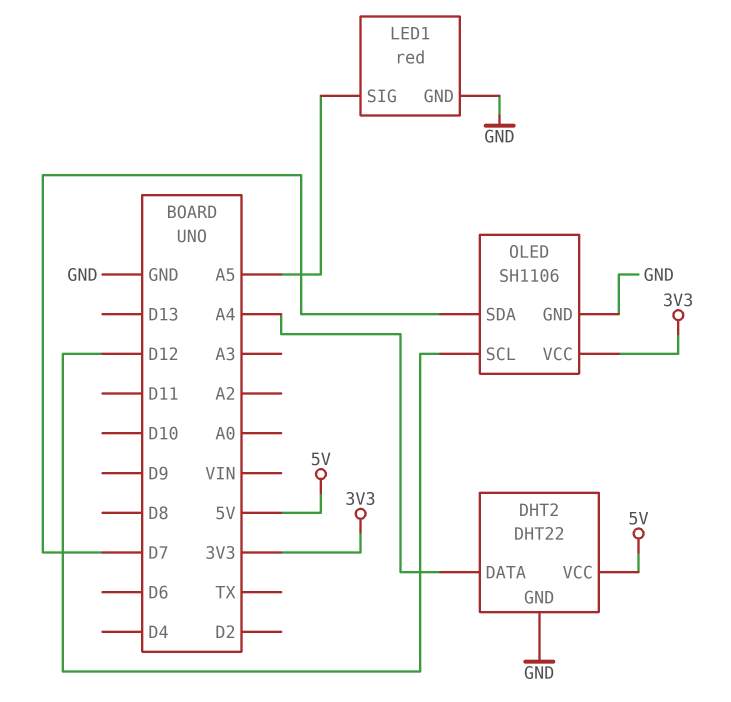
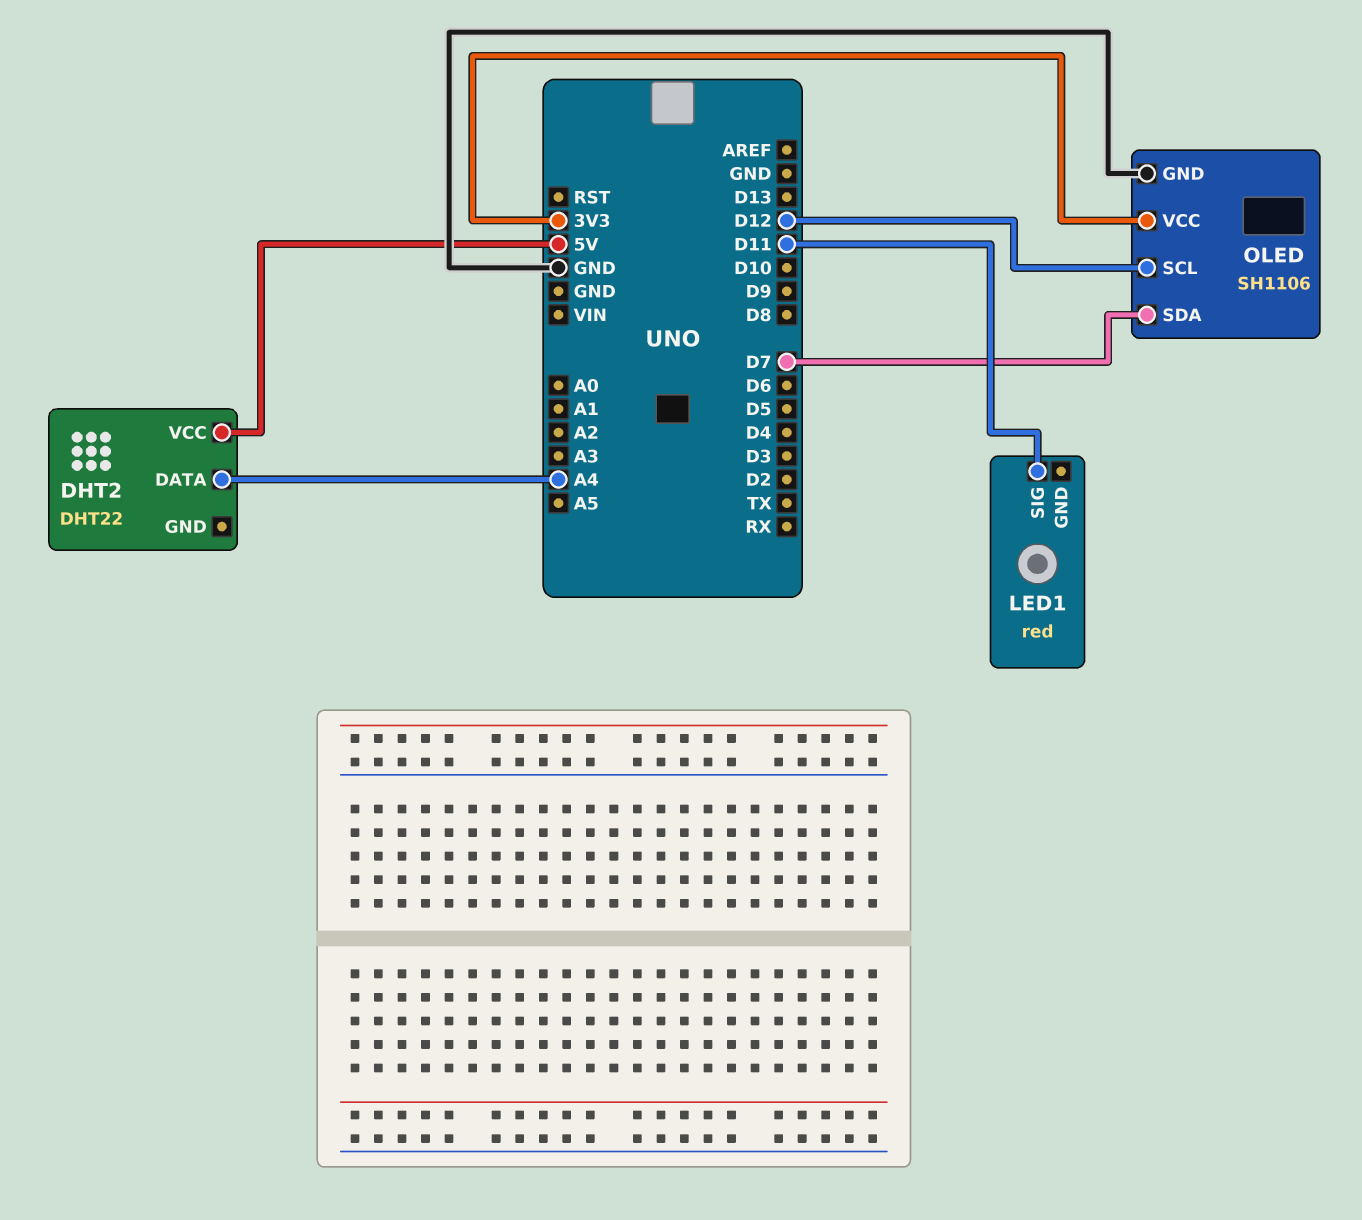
DHT2 pin GND: GND -> none
LED1 pin GND: GND -> none
LED1 pin SIG: A5 -> D11

